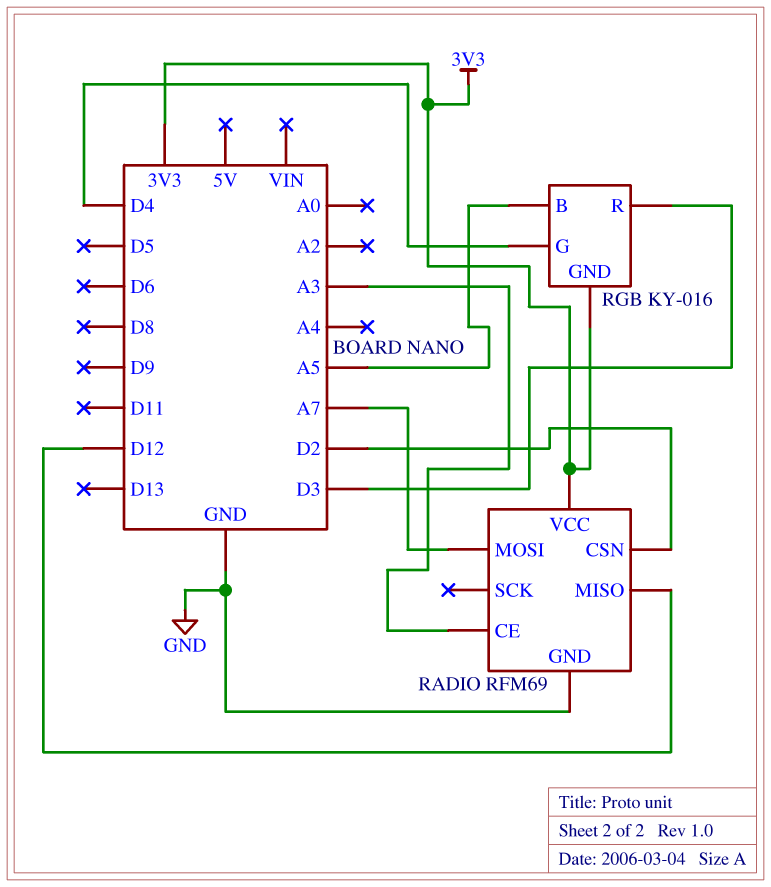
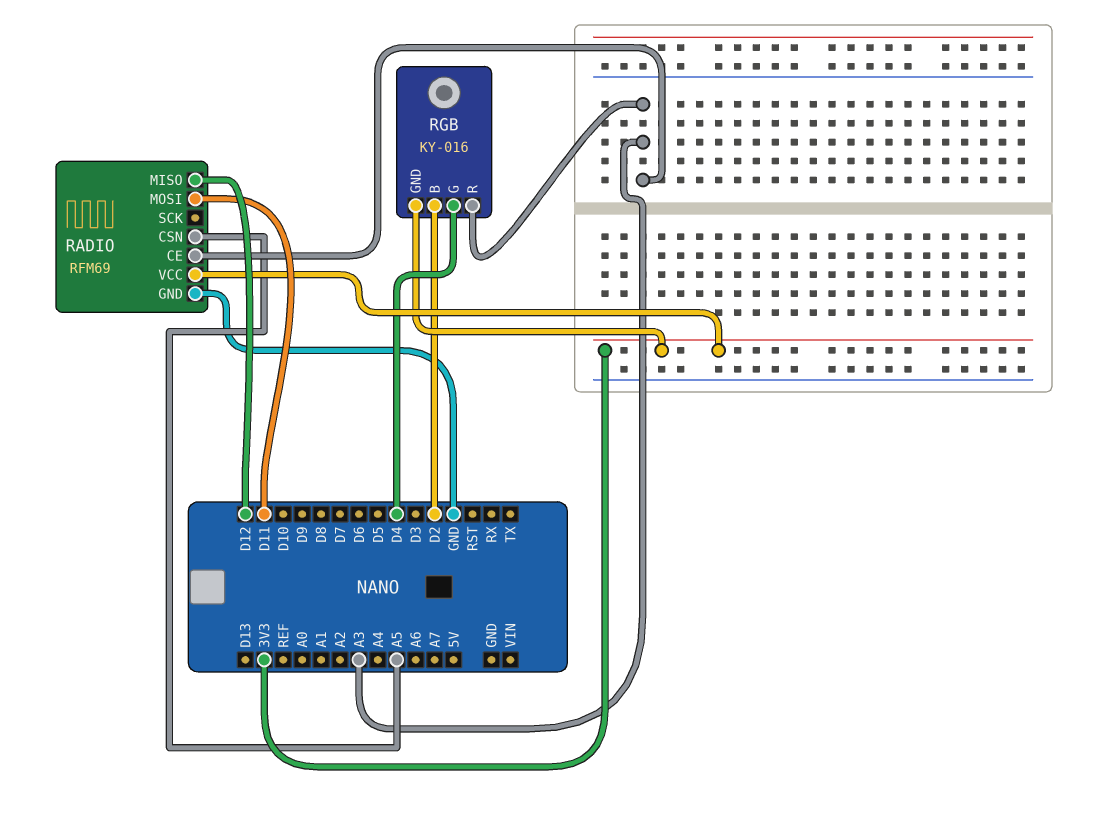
RADIO pin CSN: D2 -> A5
RADIO pin MOSI: A7 -> D11
RGB pin B: A5 -> D2
RGB pin R: D3 -> A3

